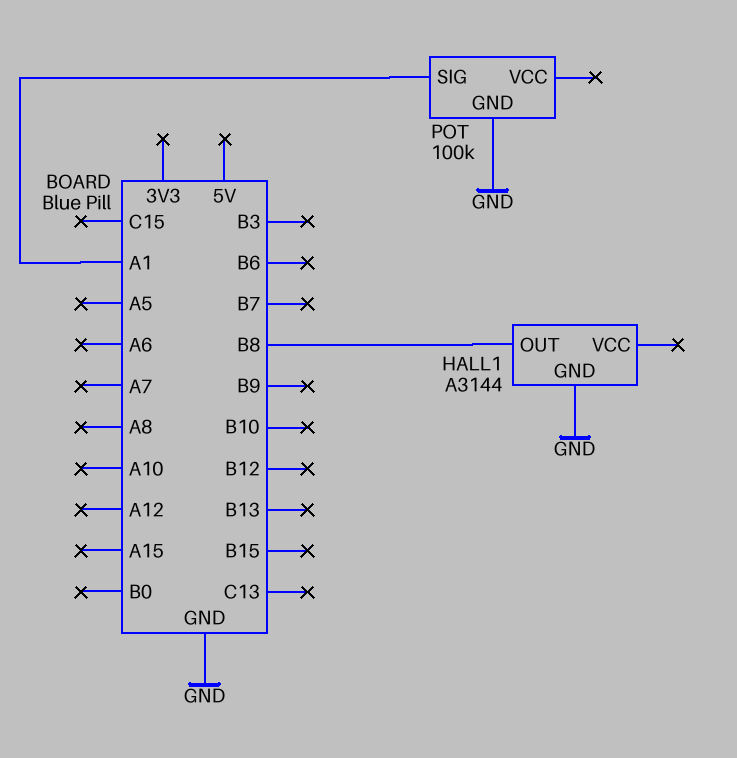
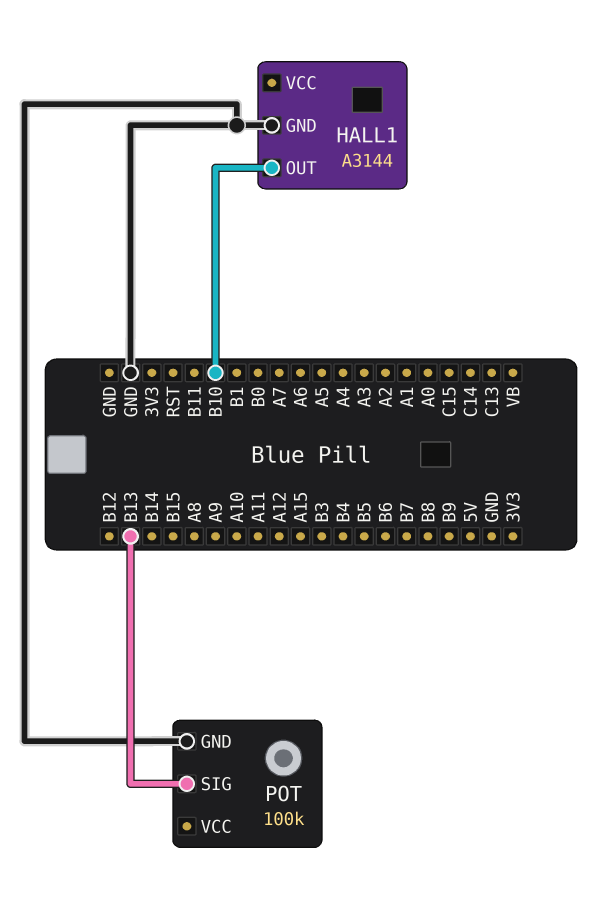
HALL1 pin OUT: B8 -> B10
POT pin SIG: A1 -> B13

